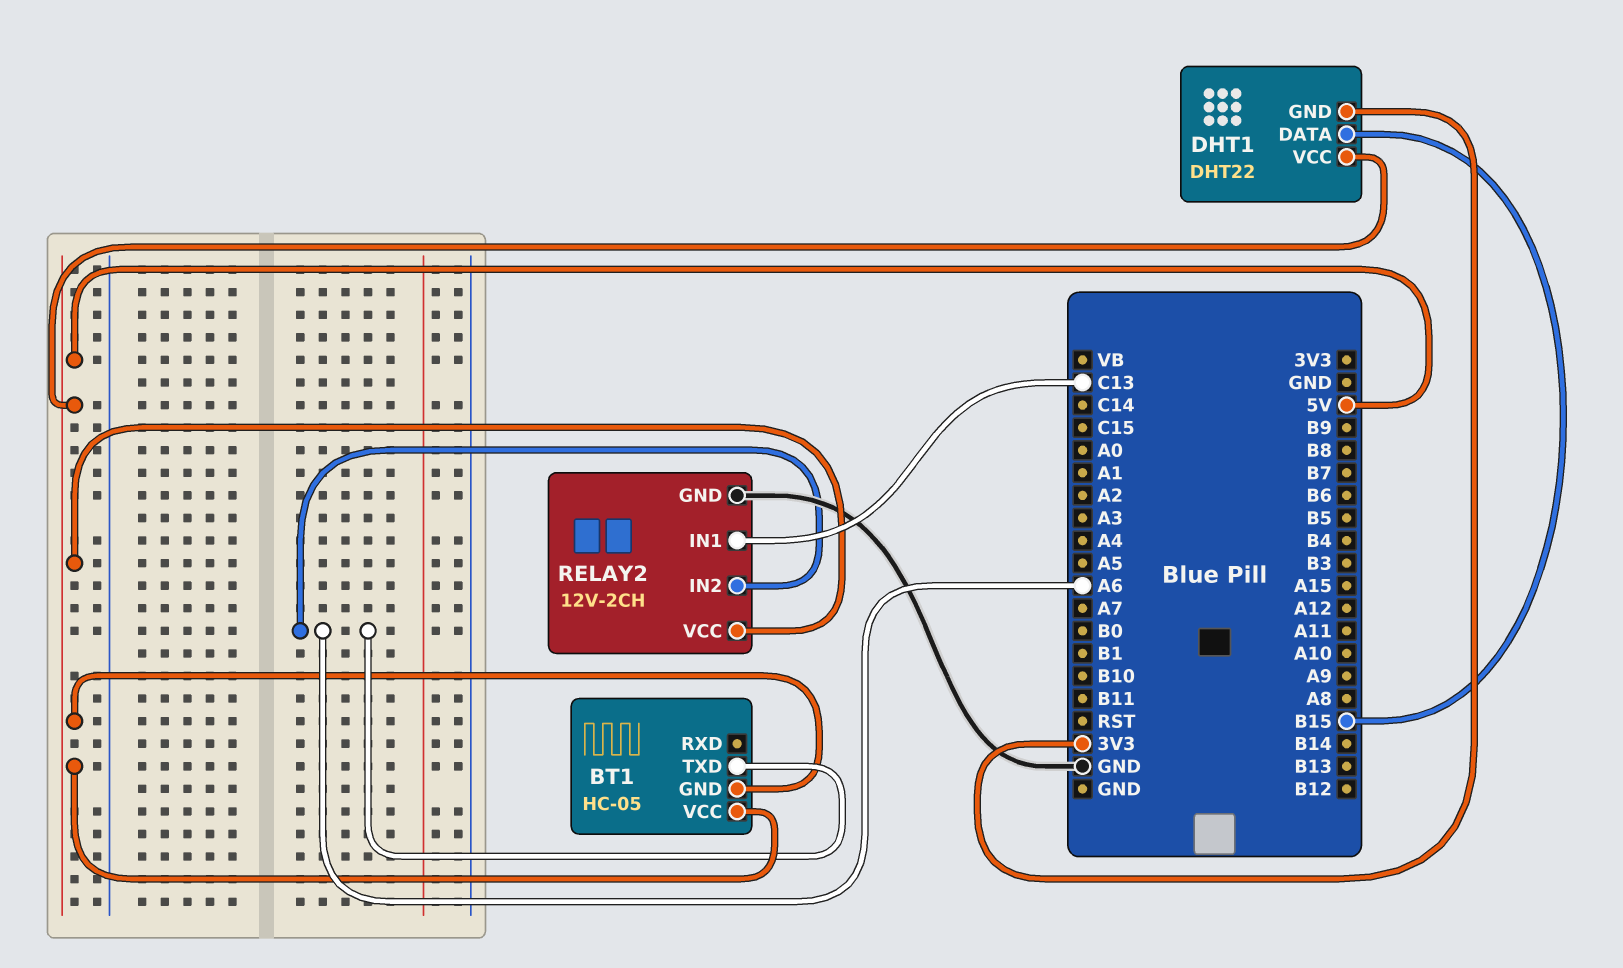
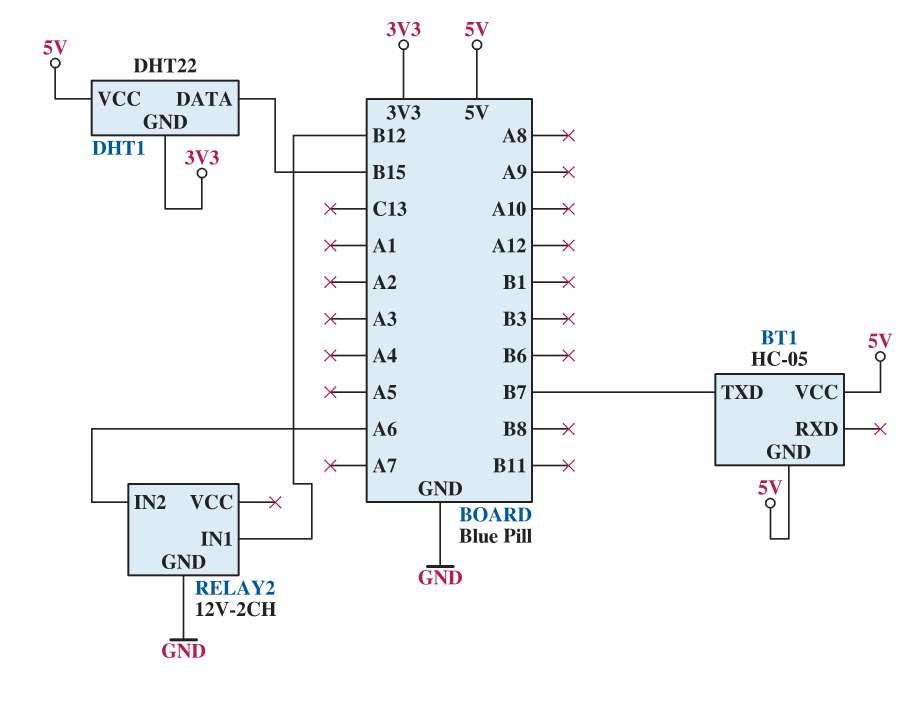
BT1 pin TXD: A6 -> B7
RELAY2 pin IN1: C13 -> B12
RELAY2 pin VCC: 5V -> none

